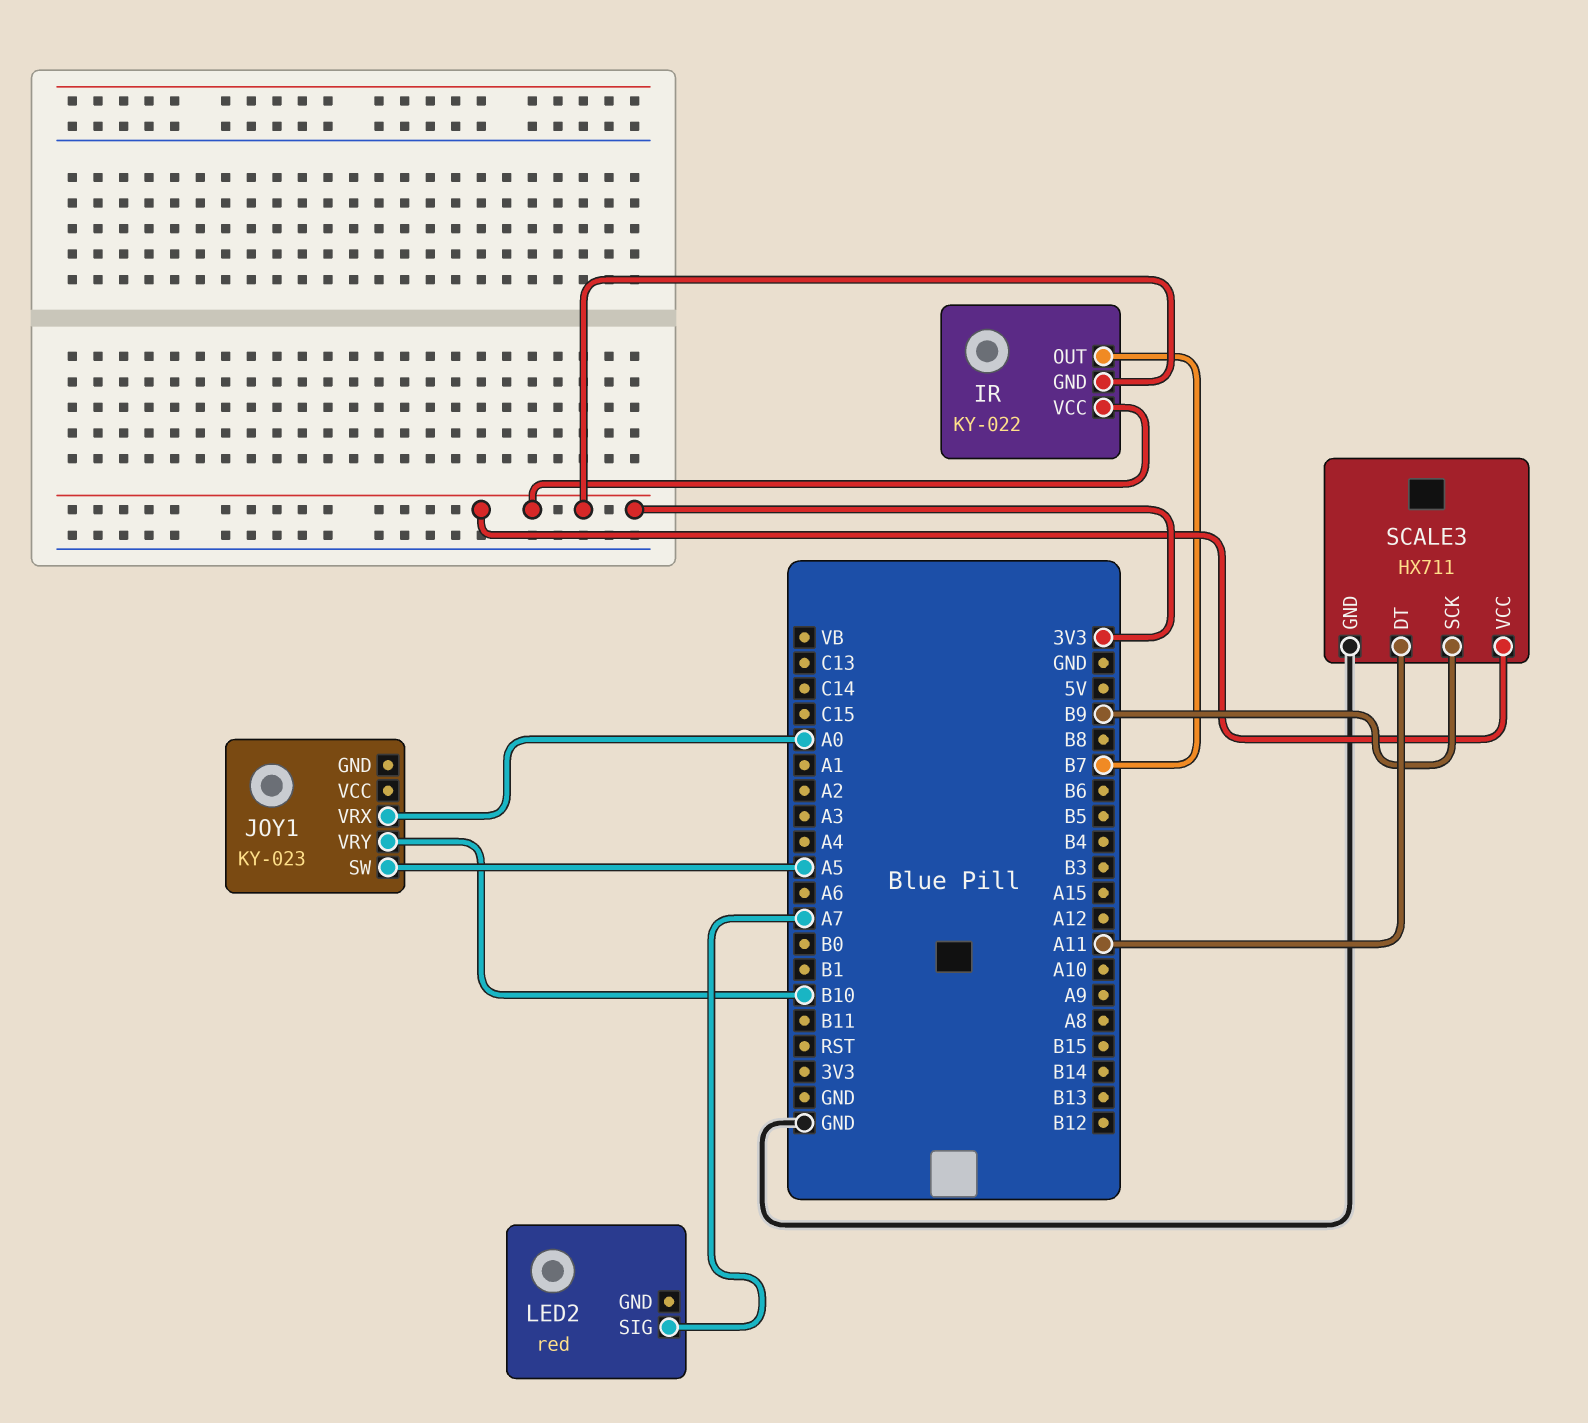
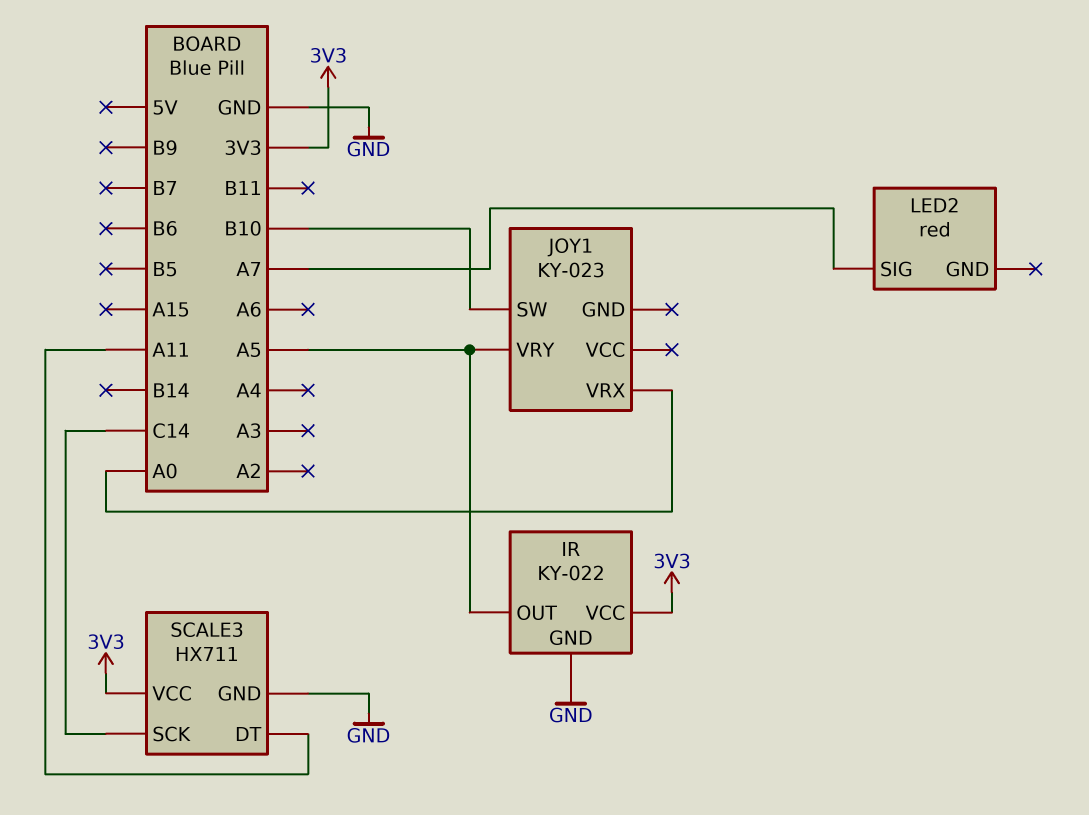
IR pin GND: 3V3 -> GND
IR pin OUT: B7 -> A5
JOY1 pin SW: A5 -> B10
JOY1 pin VRY: B10 -> A5
SCALE3 pin SCK: B9 -> C14

